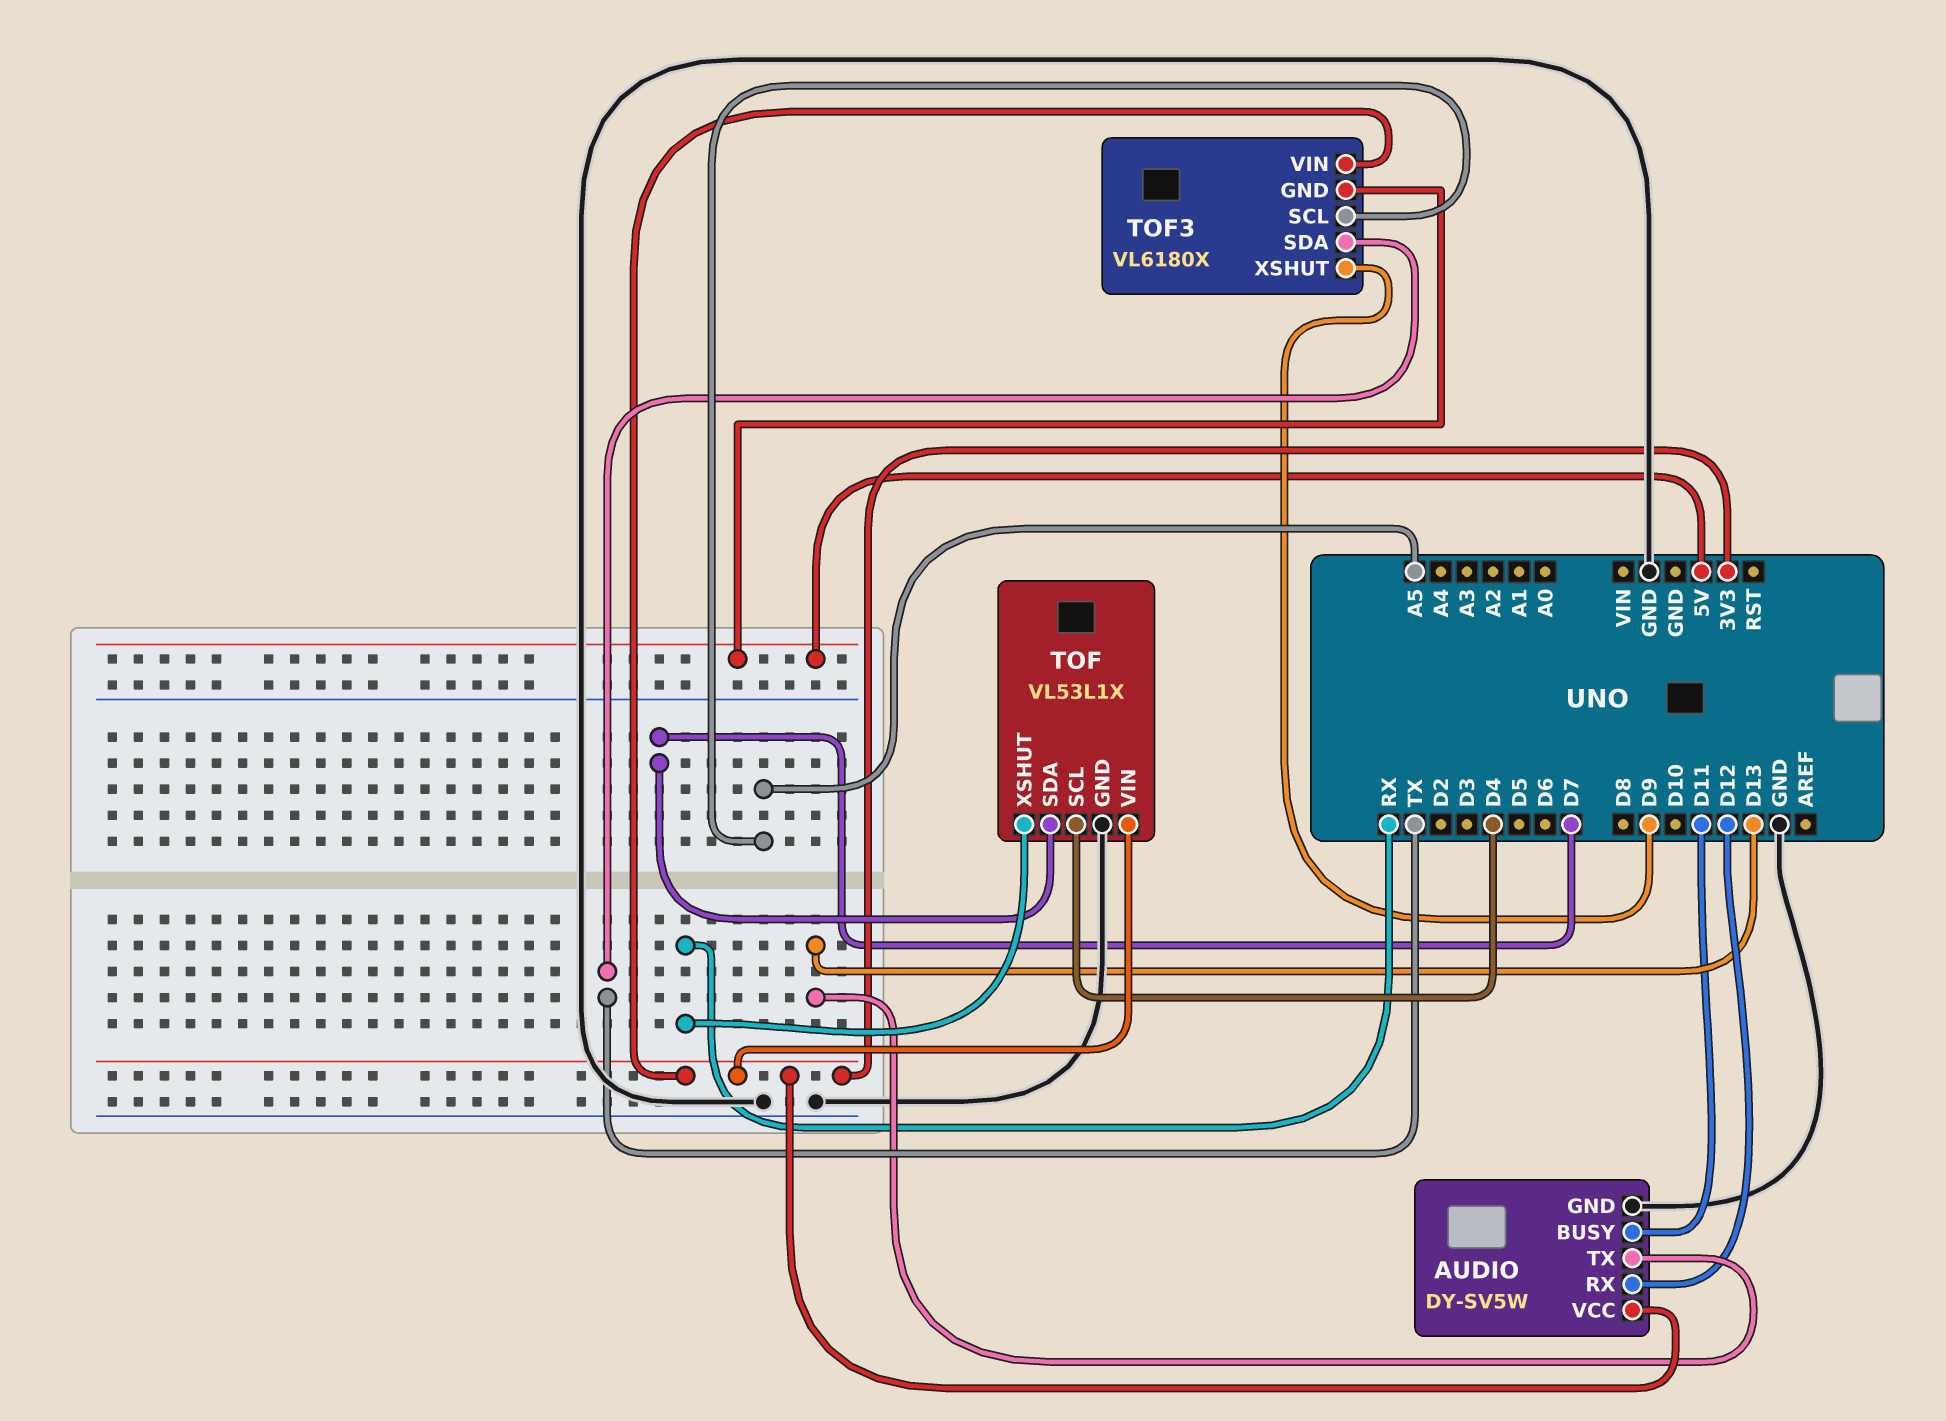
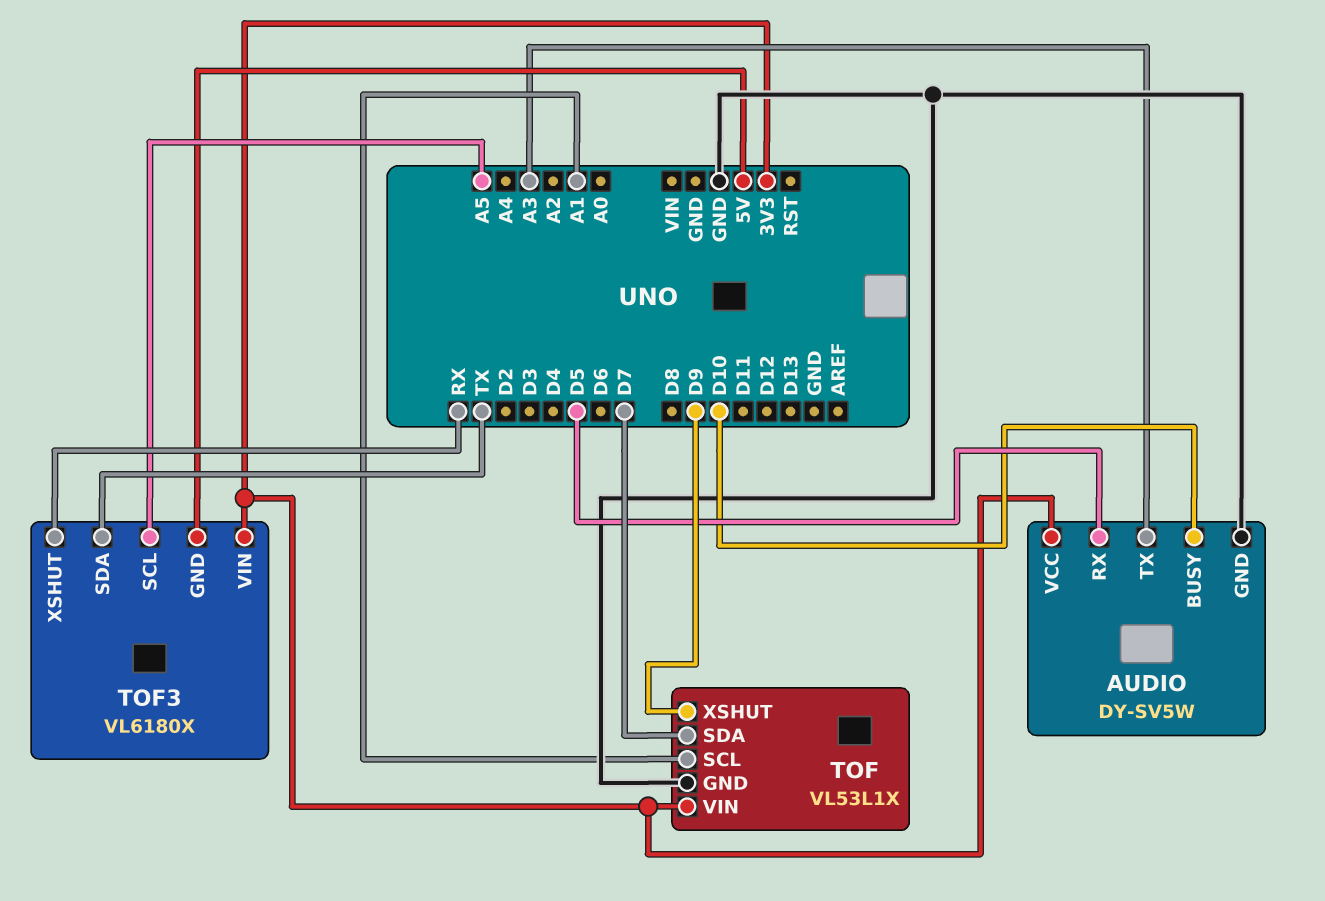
AUDIO pin BUSY: D11 -> D10
AUDIO pin RX: D12 -> D5
AUDIO pin TX: D13 -> A3
TOF pin SCL: D4 -> A1
TOF pin XSHUT: RX -> D9
TOF3 pin XSHUT: D9 -> RX

